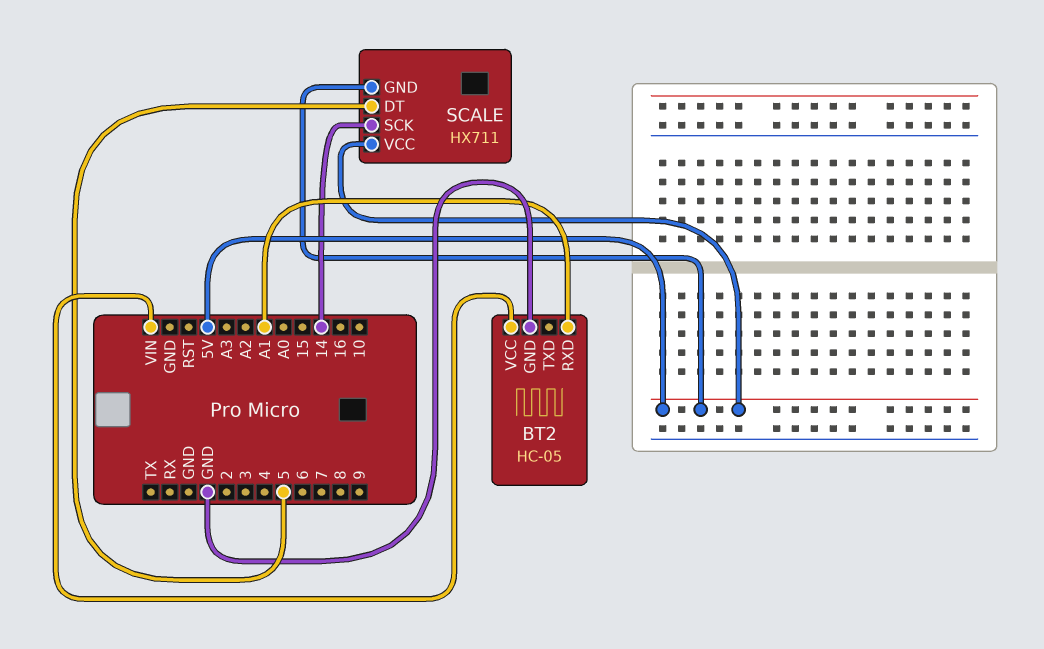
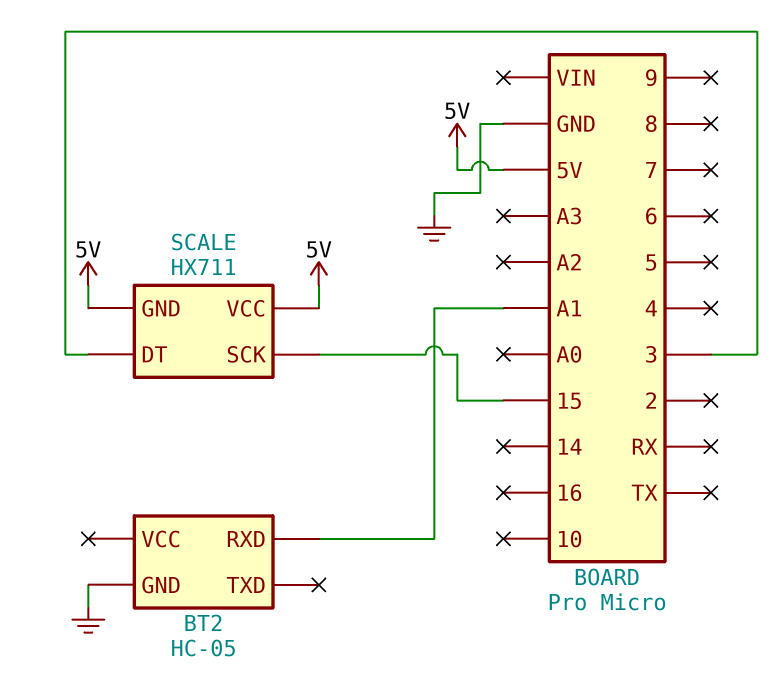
BT2 pin VCC: VIN -> none
SCALE pin DT: 5 -> 3
SCALE pin SCK: 14 -> 15

